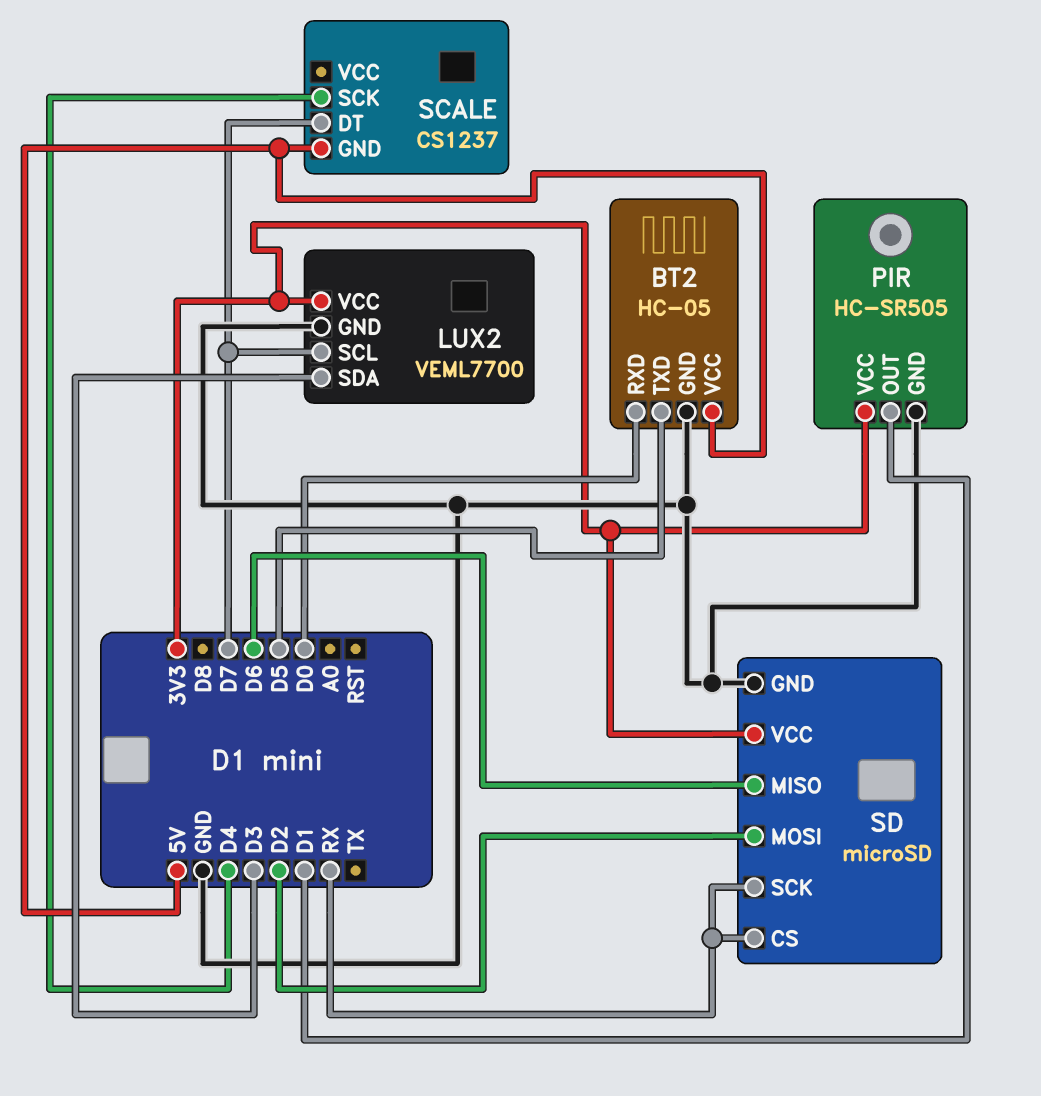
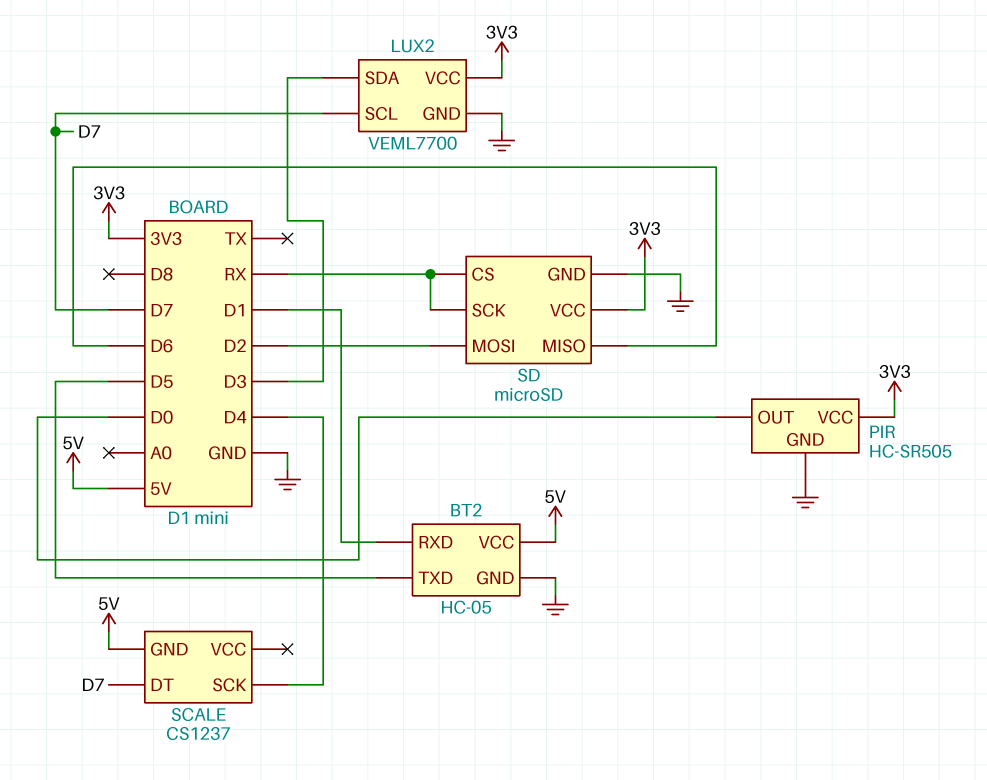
BT2 pin RXD: D0 -> D1
PIR pin OUT: D1 -> D0

